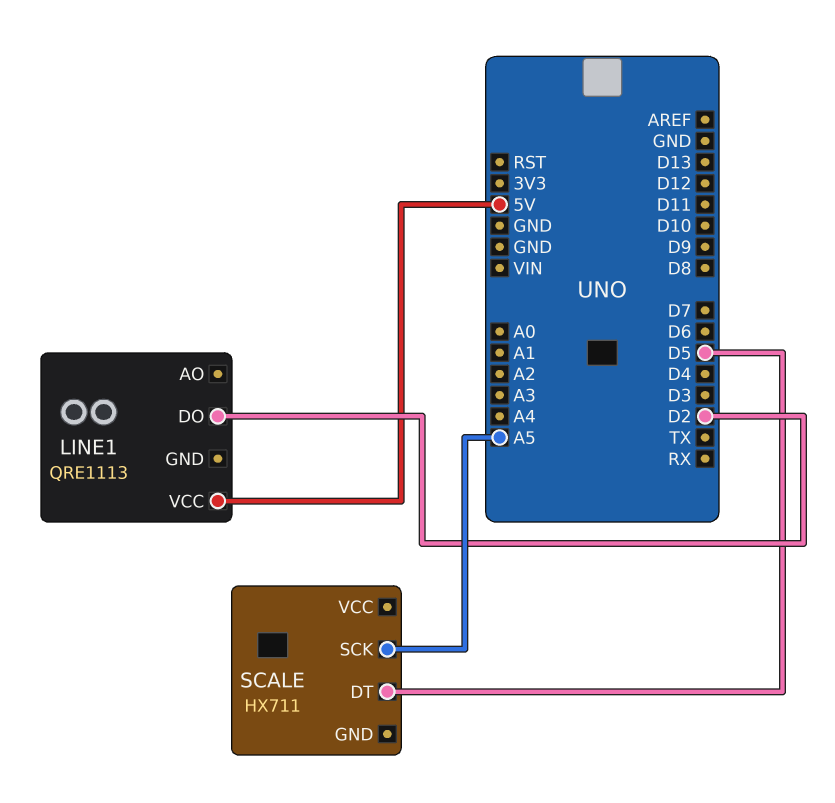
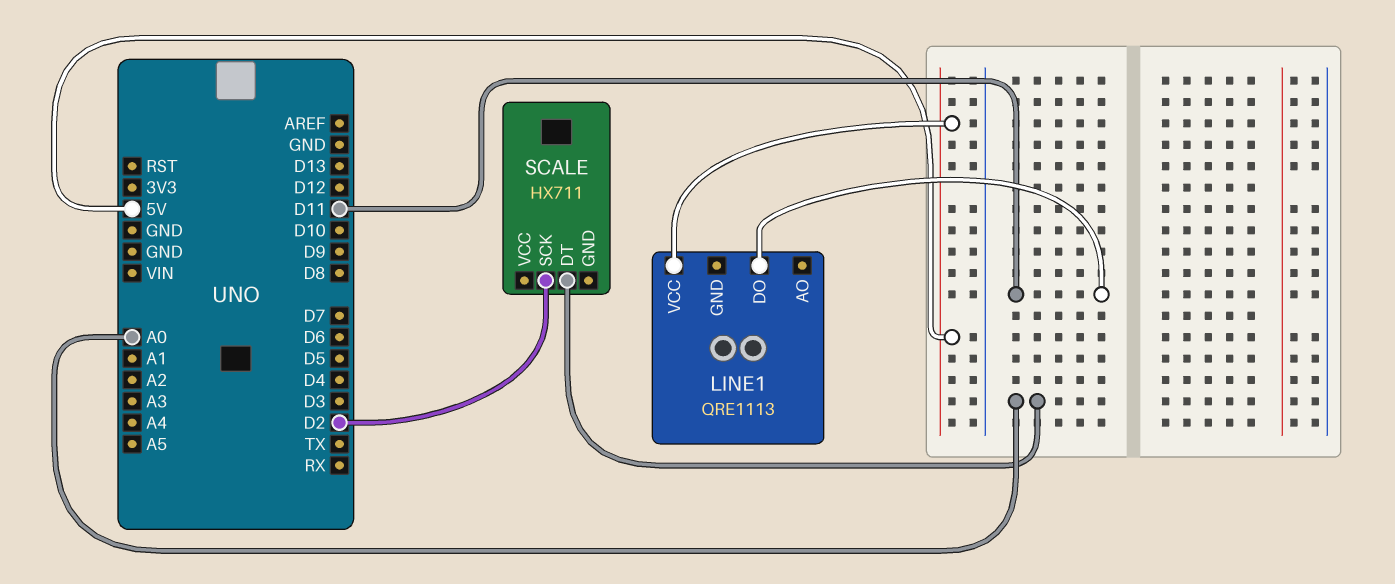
LINE1 pin DO: D2 -> D11
SCALE pin DT: D5 -> A0
SCALE pin SCK: A5 -> D2

